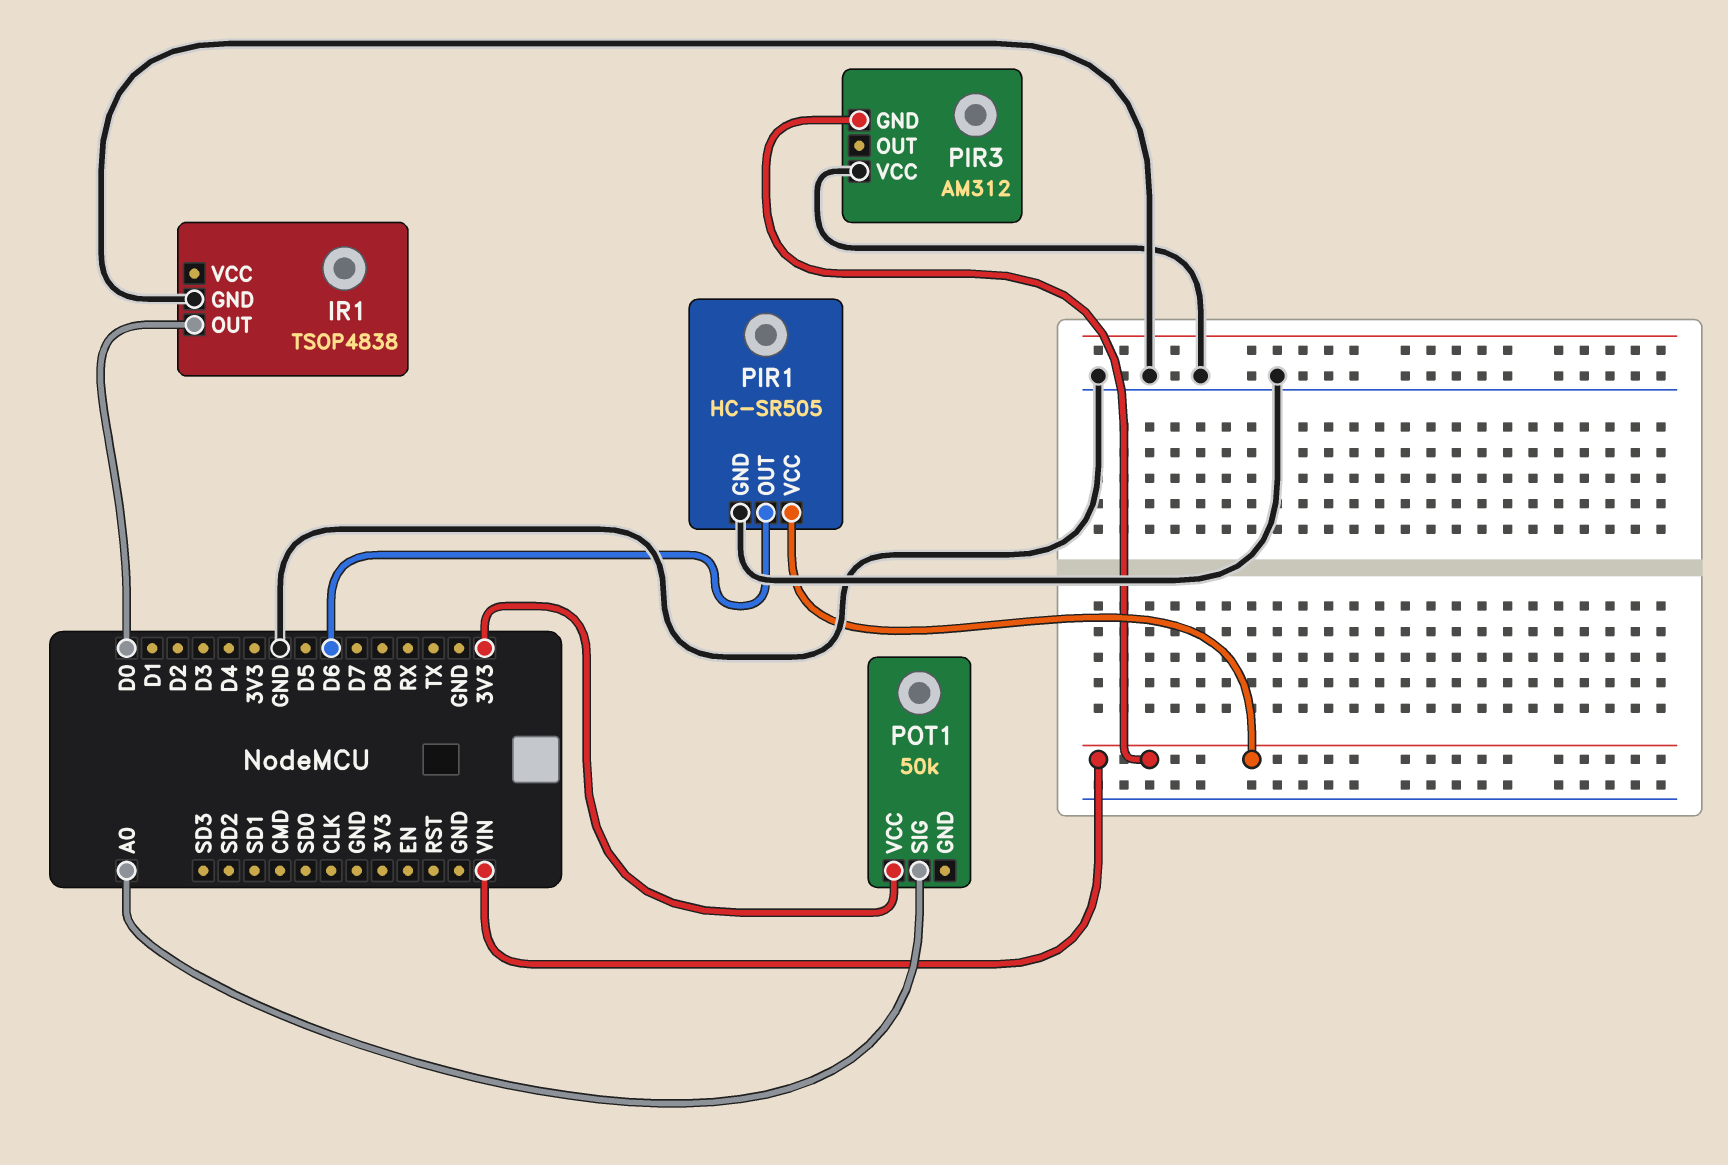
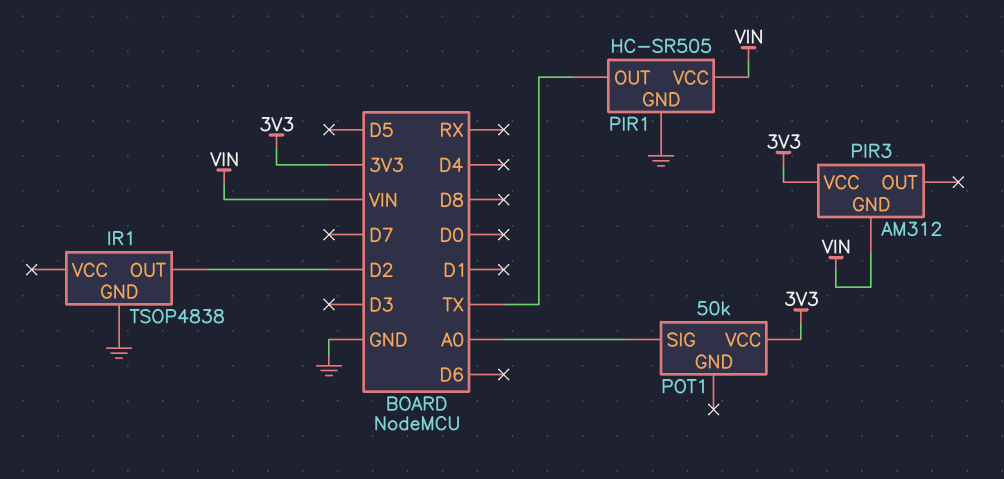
IR1 pin OUT: D0 -> D2
PIR1 pin OUT: D6 -> TX
PIR3 pin VCC: GND -> 3V3

